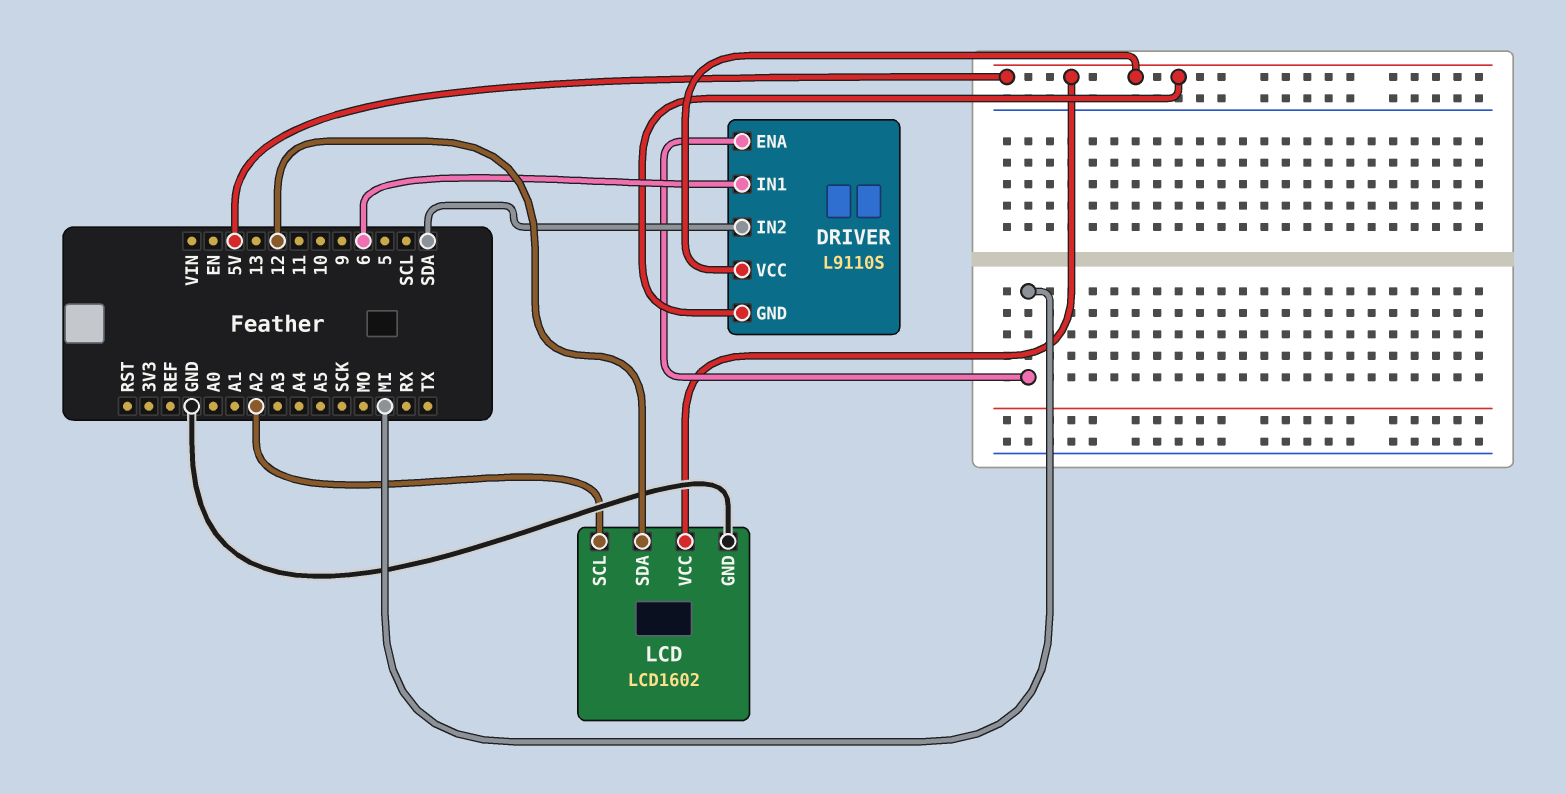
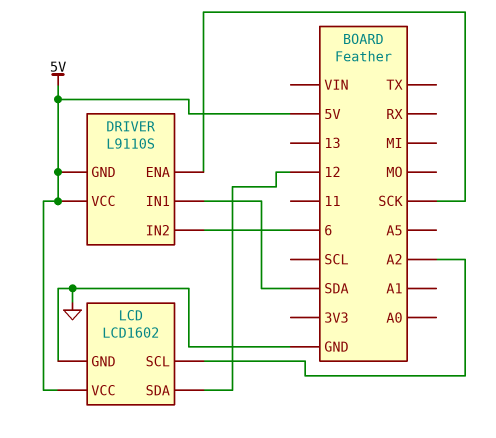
DRIVER pin ENA: MI -> SCK
DRIVER pin IN1: 6 -> SDA
DRIVER pin IN2: SDA -> 6

